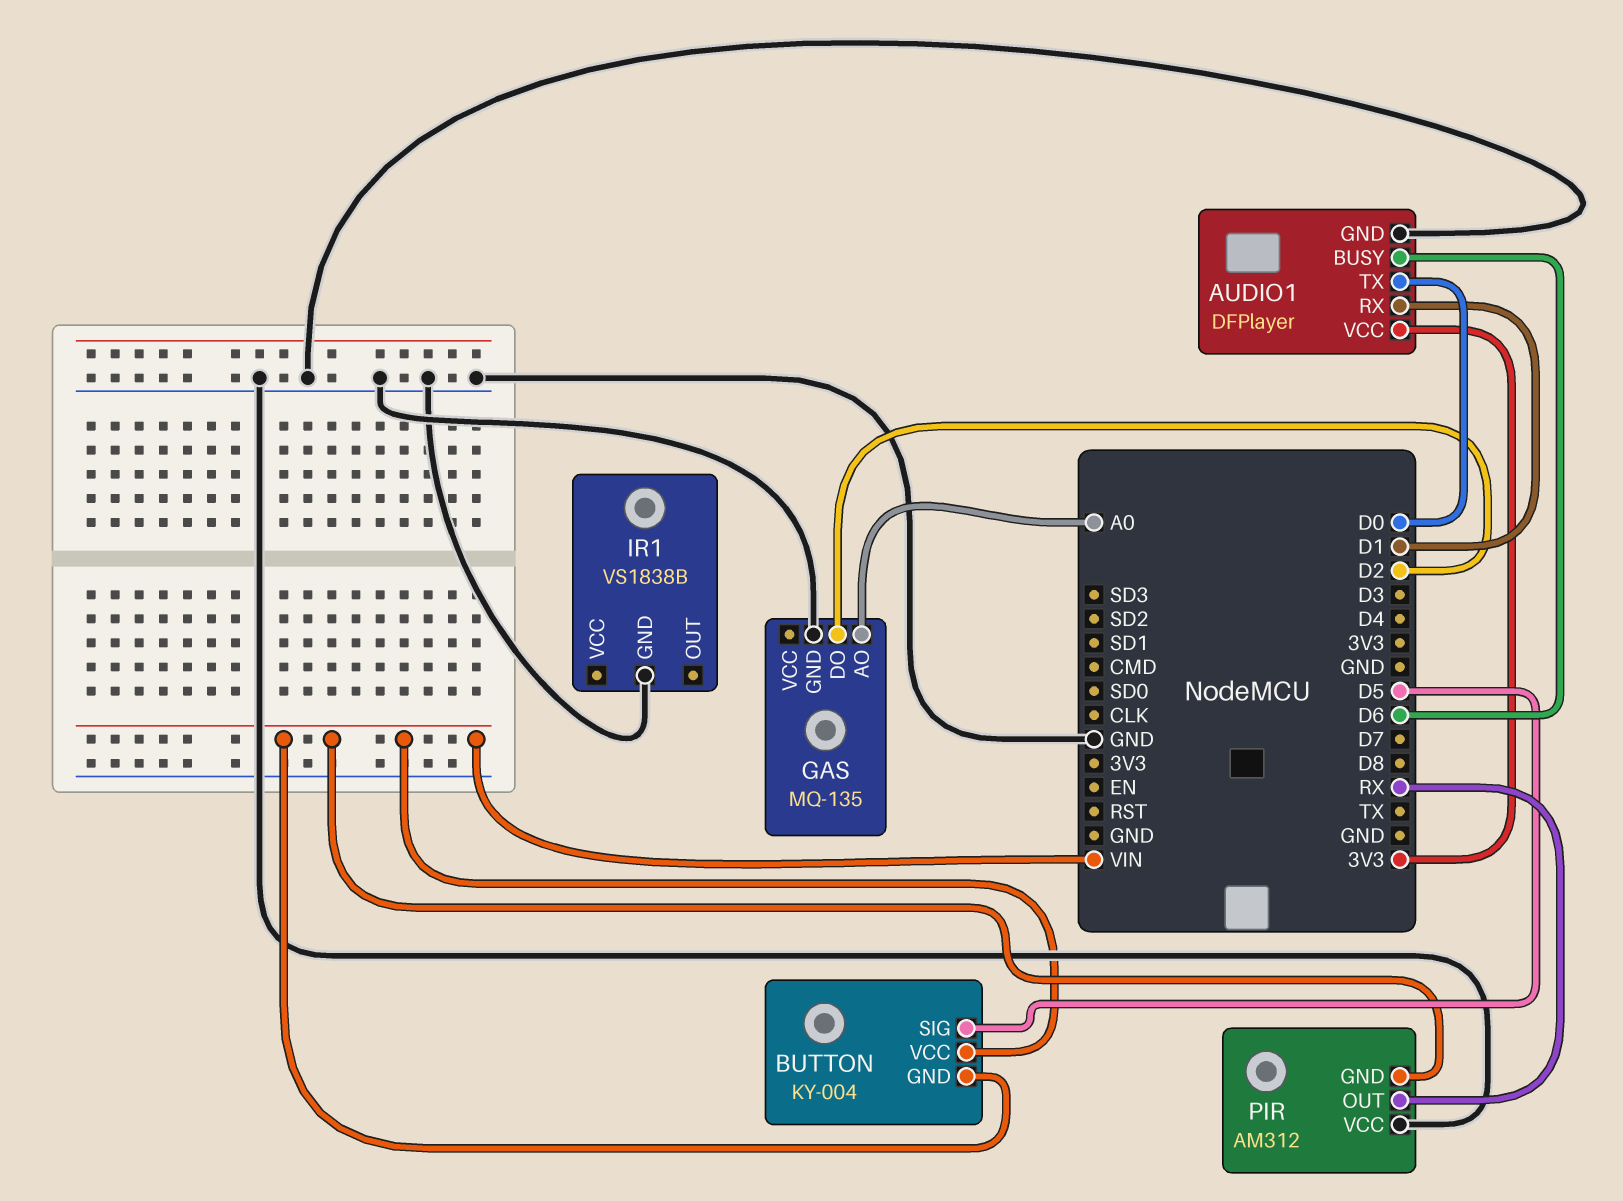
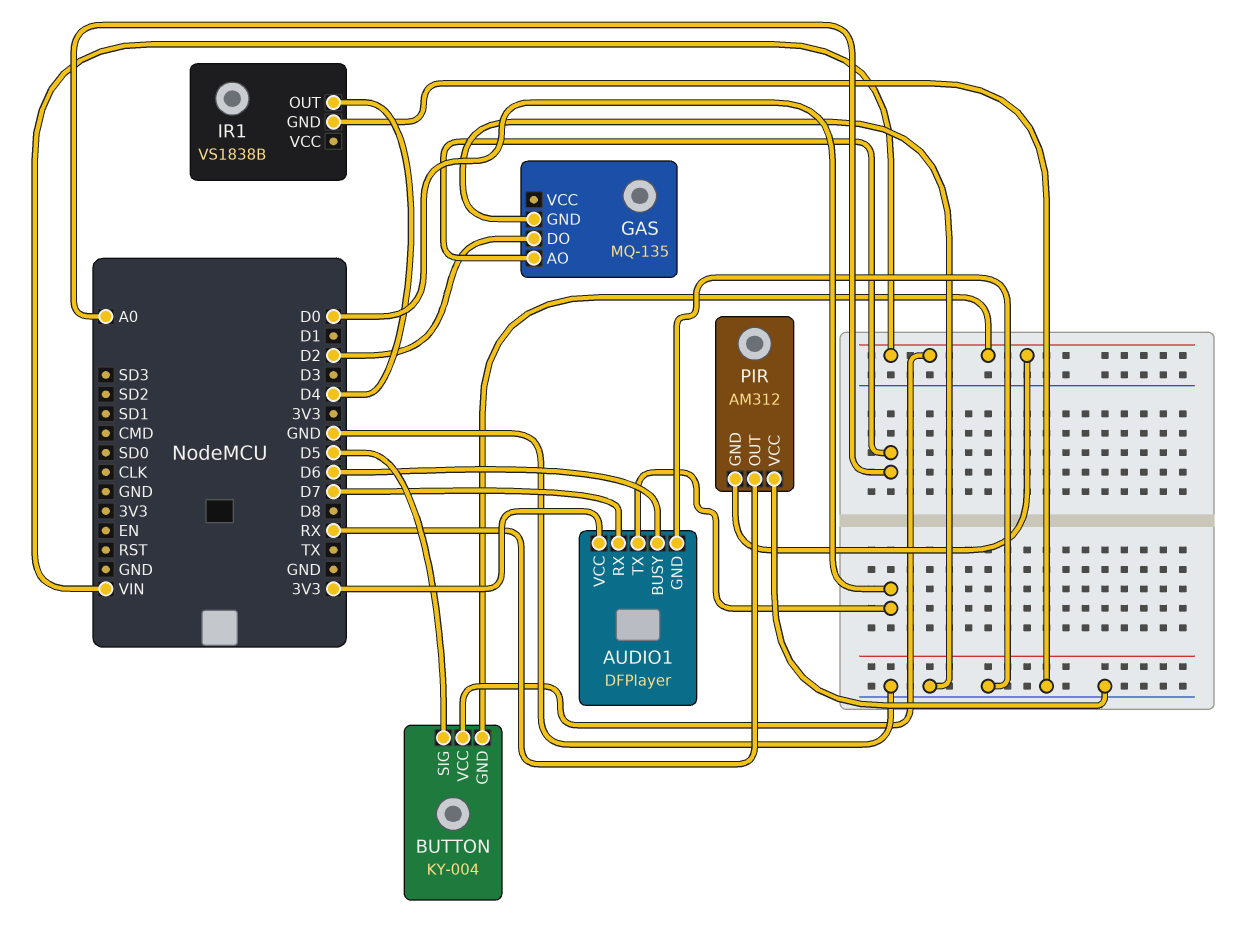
AUDIO1 pin RX: D1 -> D7
IR1 pin OUT: none -> D4

